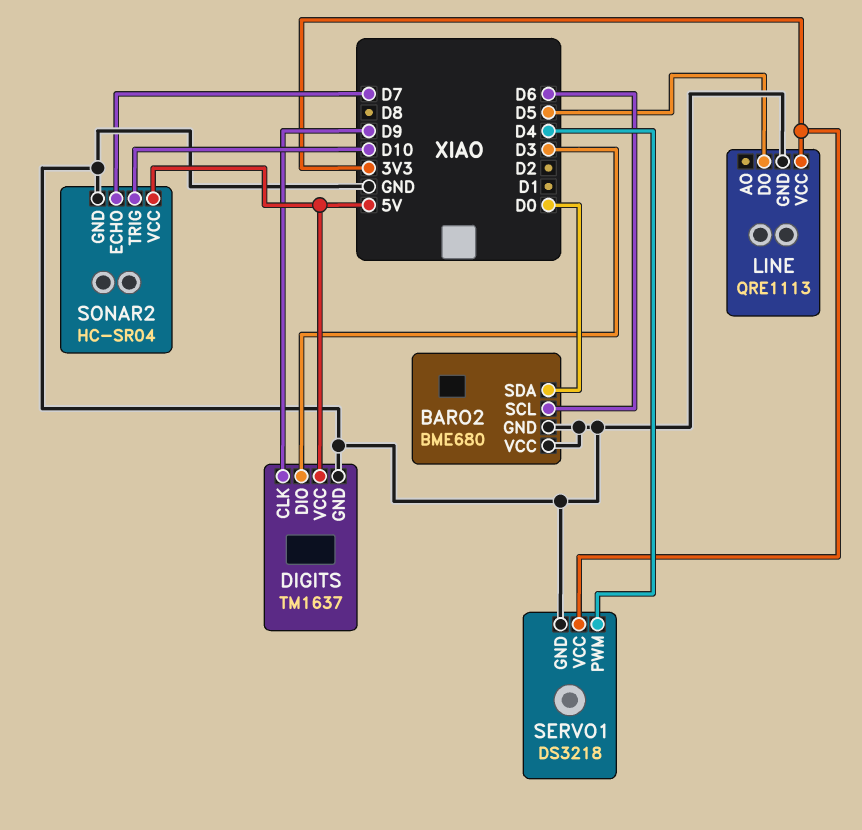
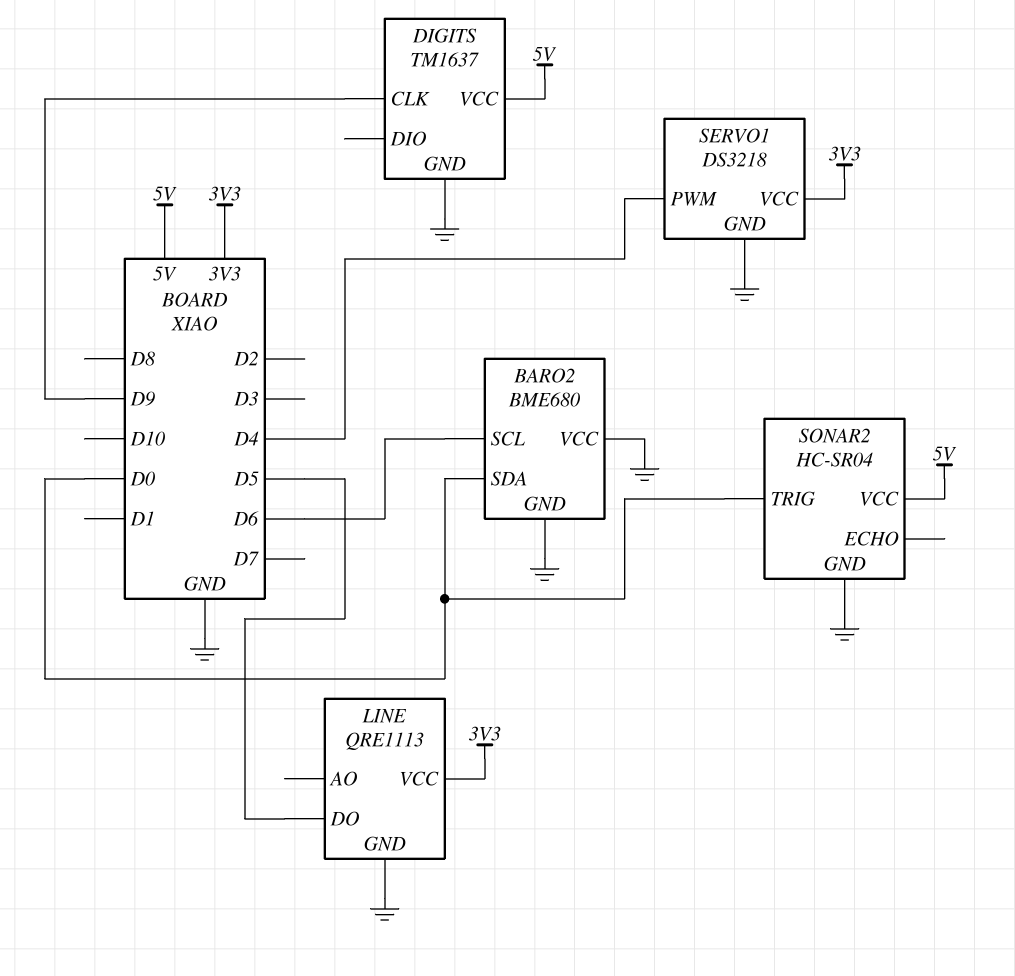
DIGITS pin DIO: D3 -> none
SONAR2 pin ECHO: D7 -> none
SONAR2 pin TRIG: D10 -> D0

